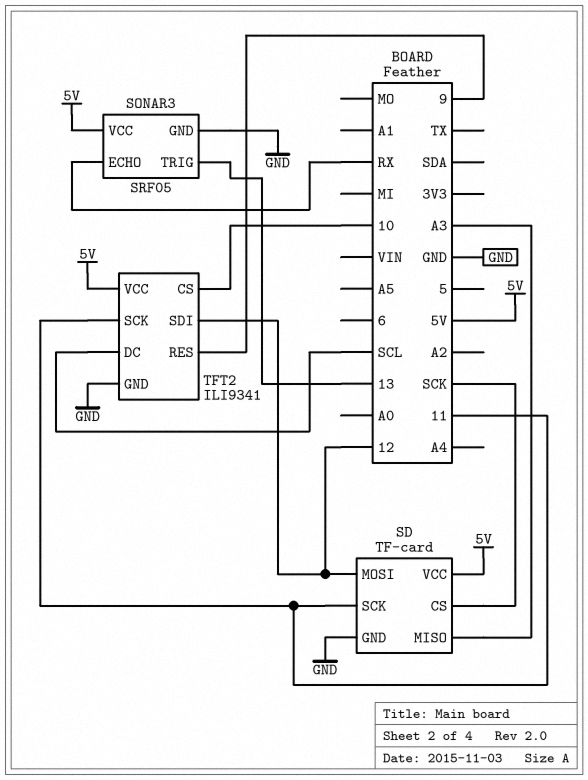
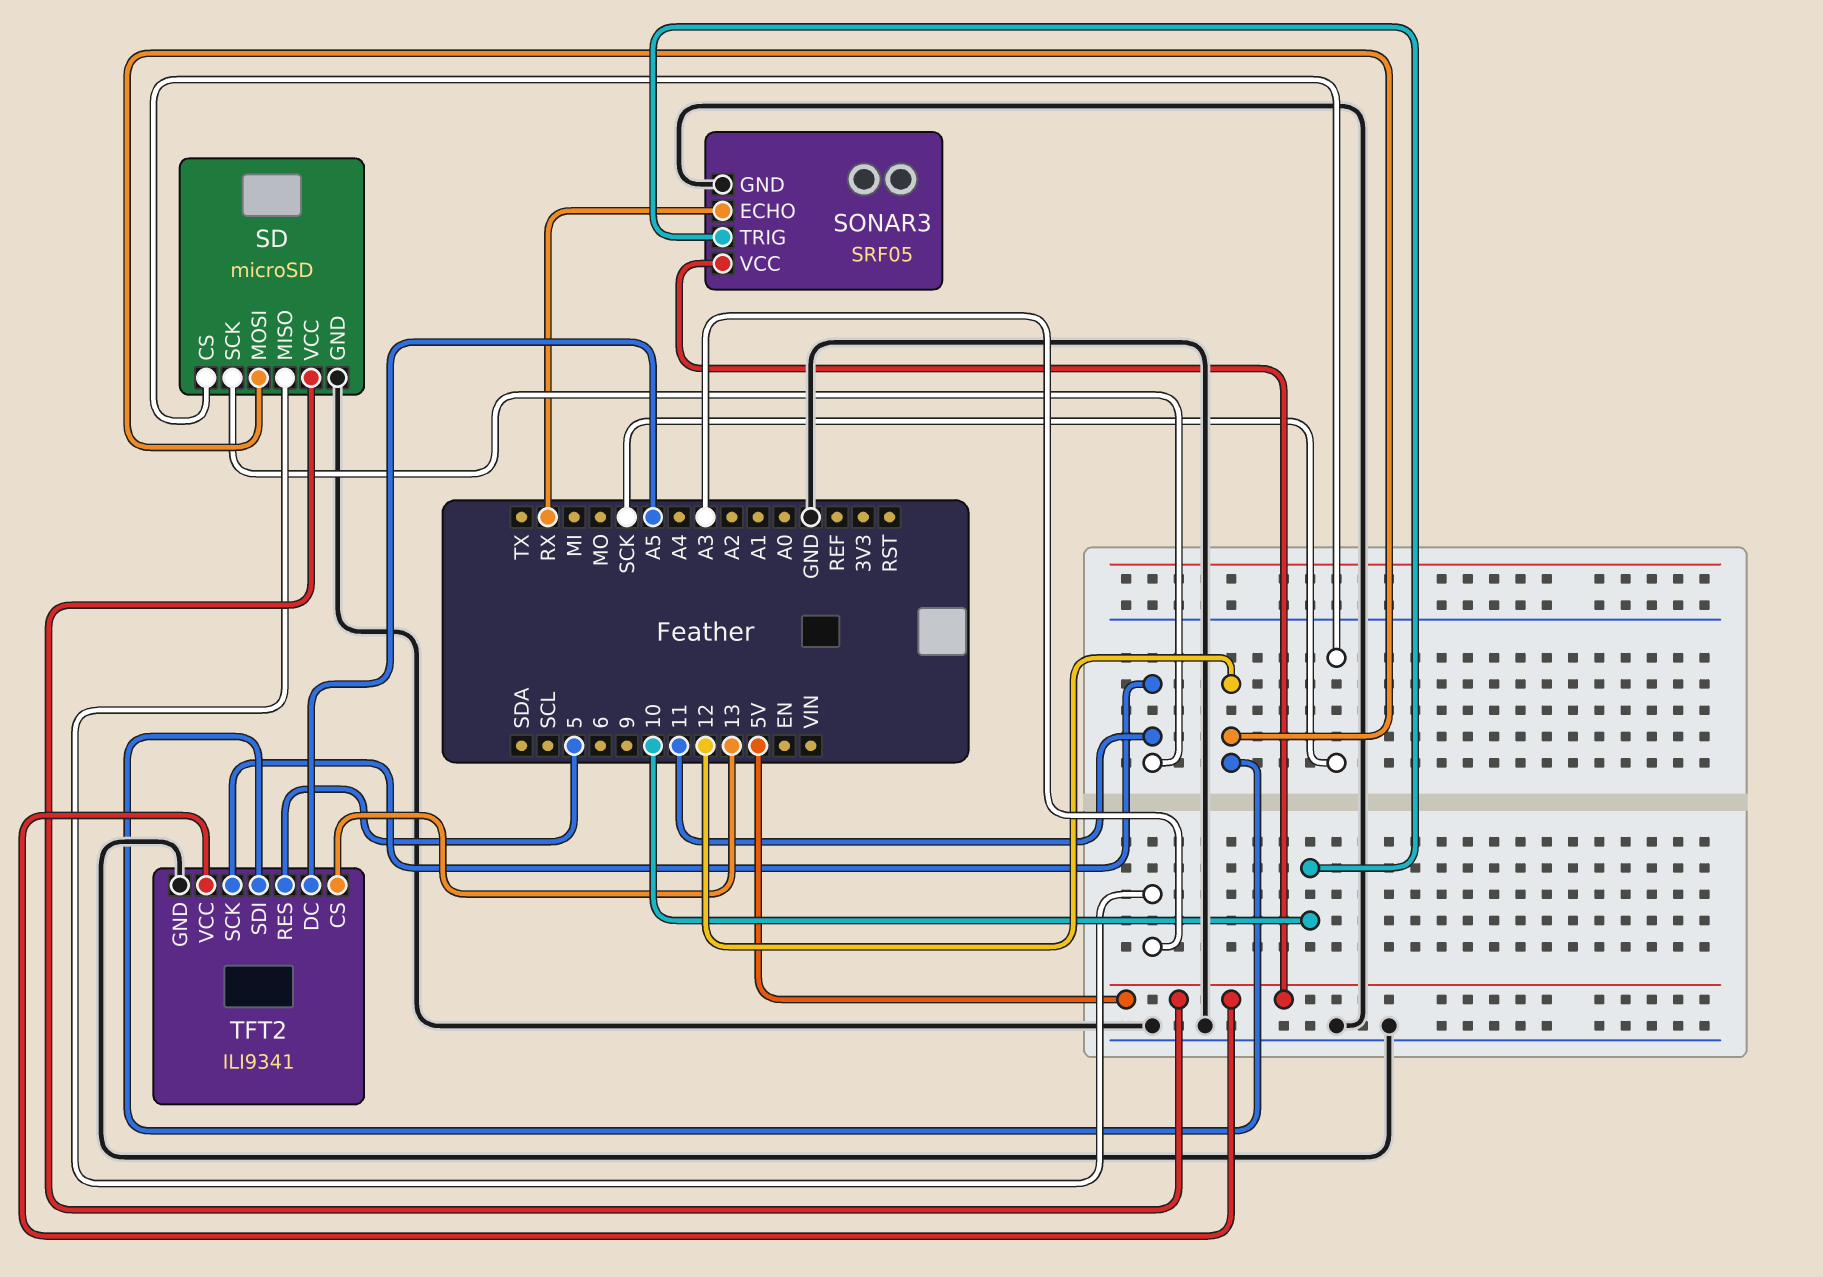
SD: TF-card -> microSD
SONAR3 pin TRIG: 13 -> 10
TFT2 pin CS: 10 -> 13
TFT2 pin DC: SCL -> A5
TFT2 pin RES: 9 -> 5

